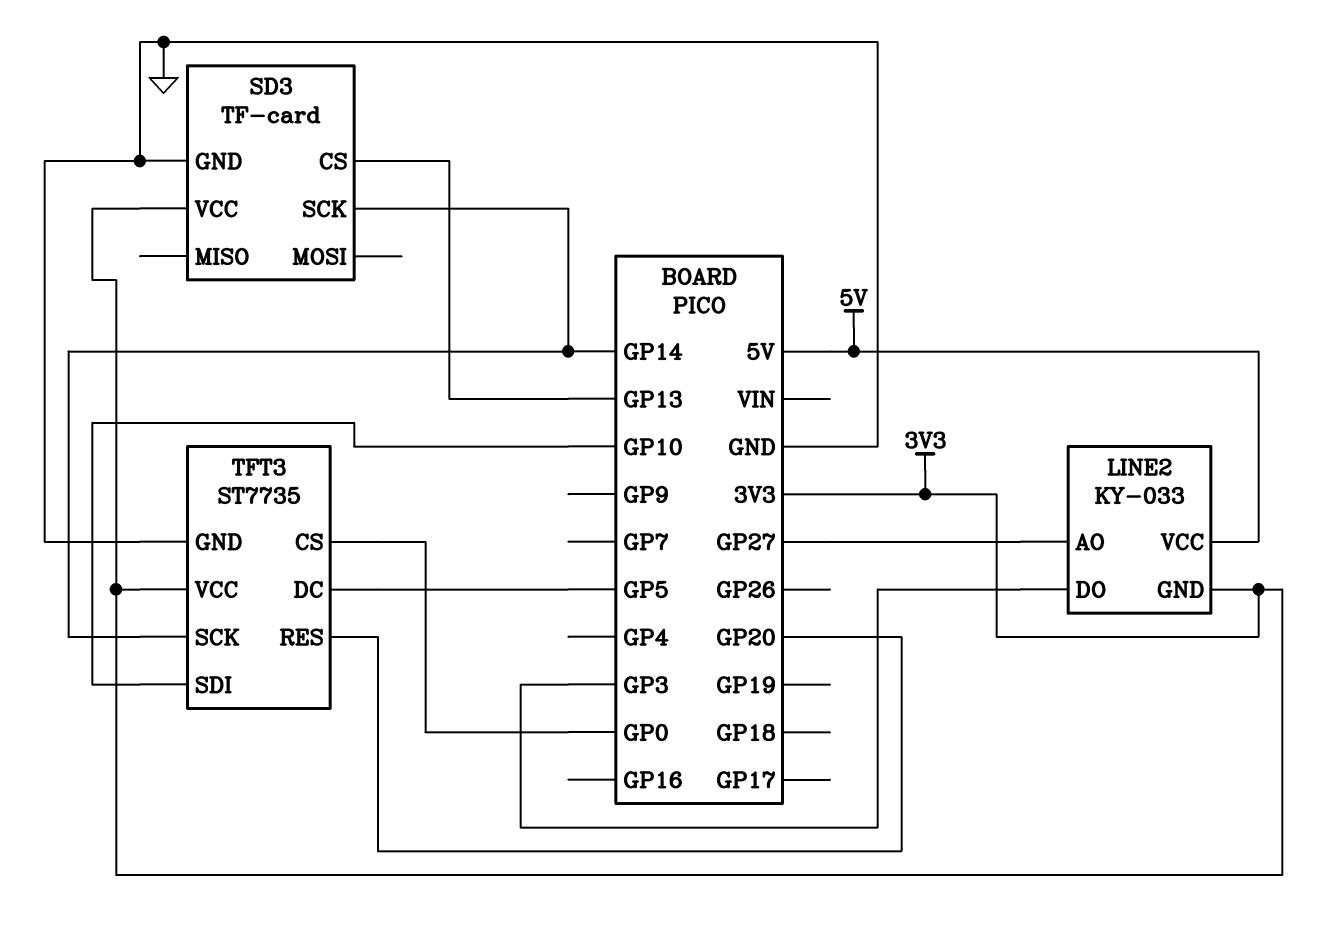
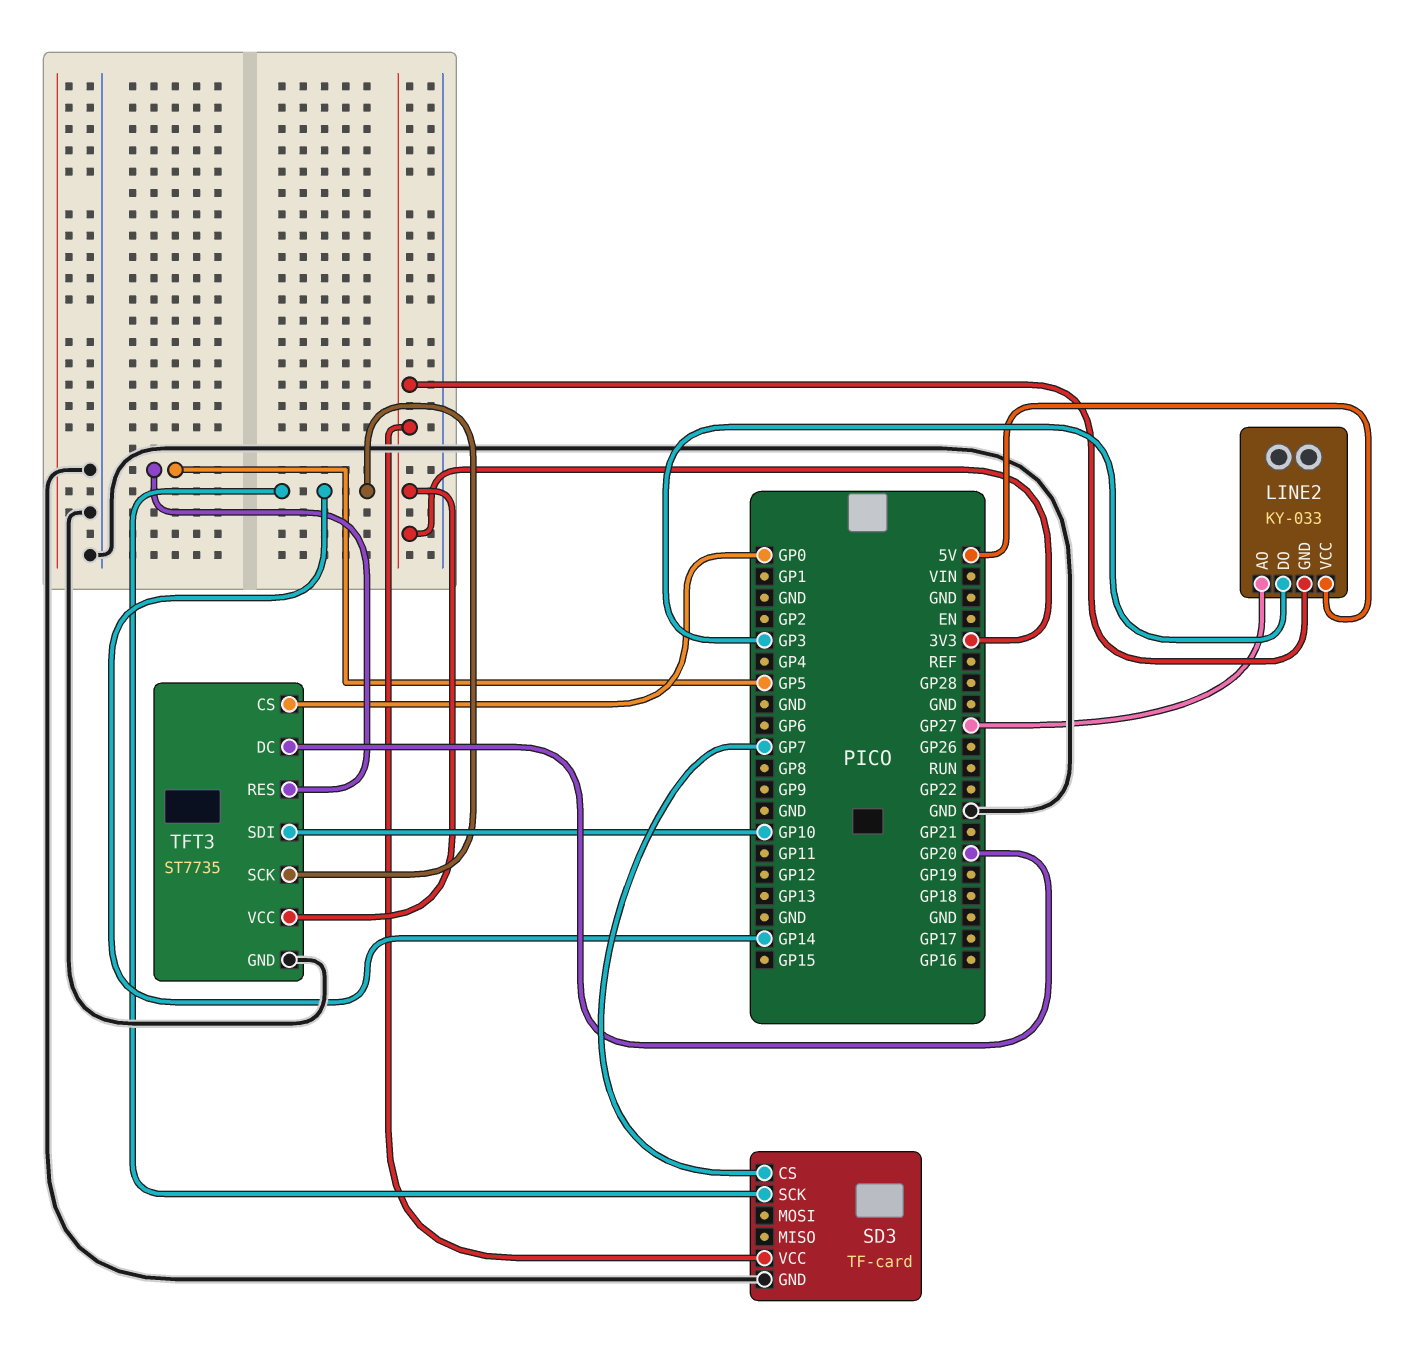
SD3 pin CS: GP13 -> GP7
TFT3 pin DC: GP5 -> GP20
TFT3 pin RES: GP20 -> GP5

